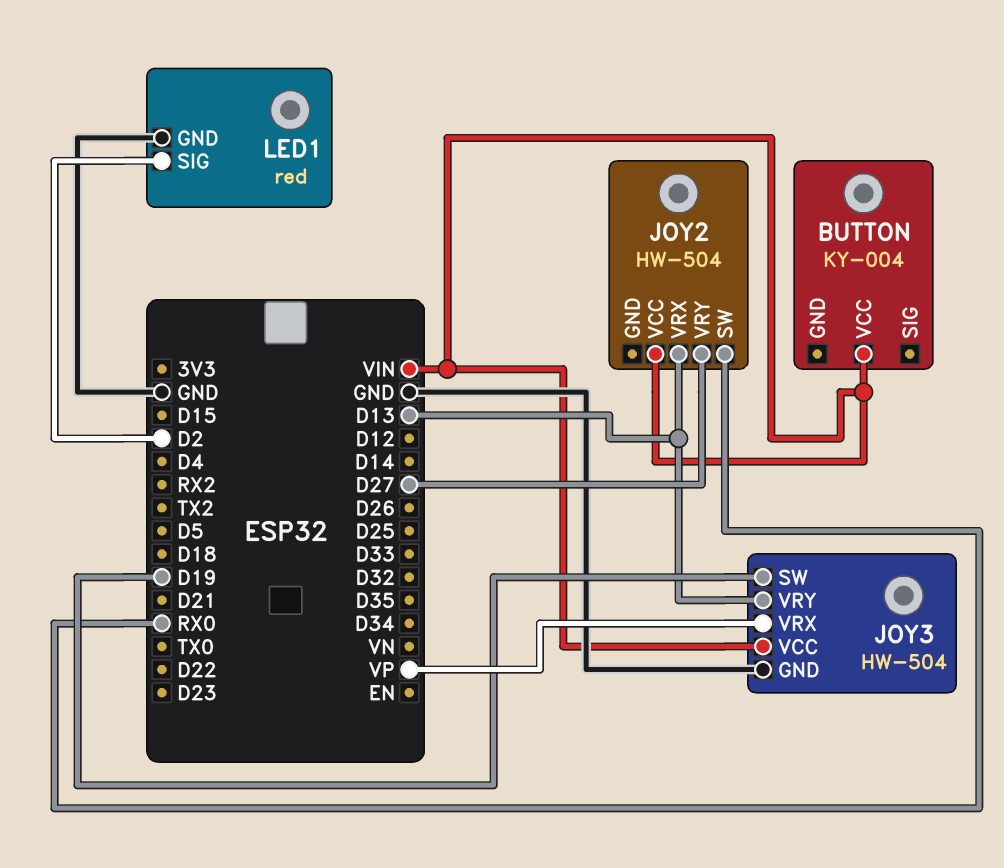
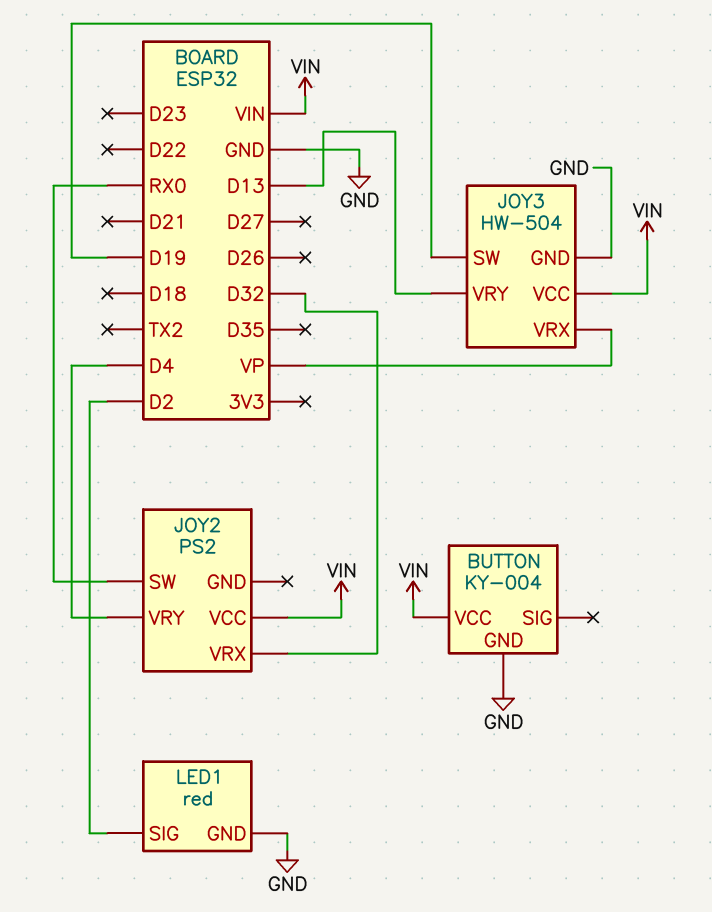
BUTTON pin GND: none -> GND
JOY2: HW-504 -> PS2
JOY2 pin VRX: D13 -> D32
JOY2 pin VRY: D27 -> D4

